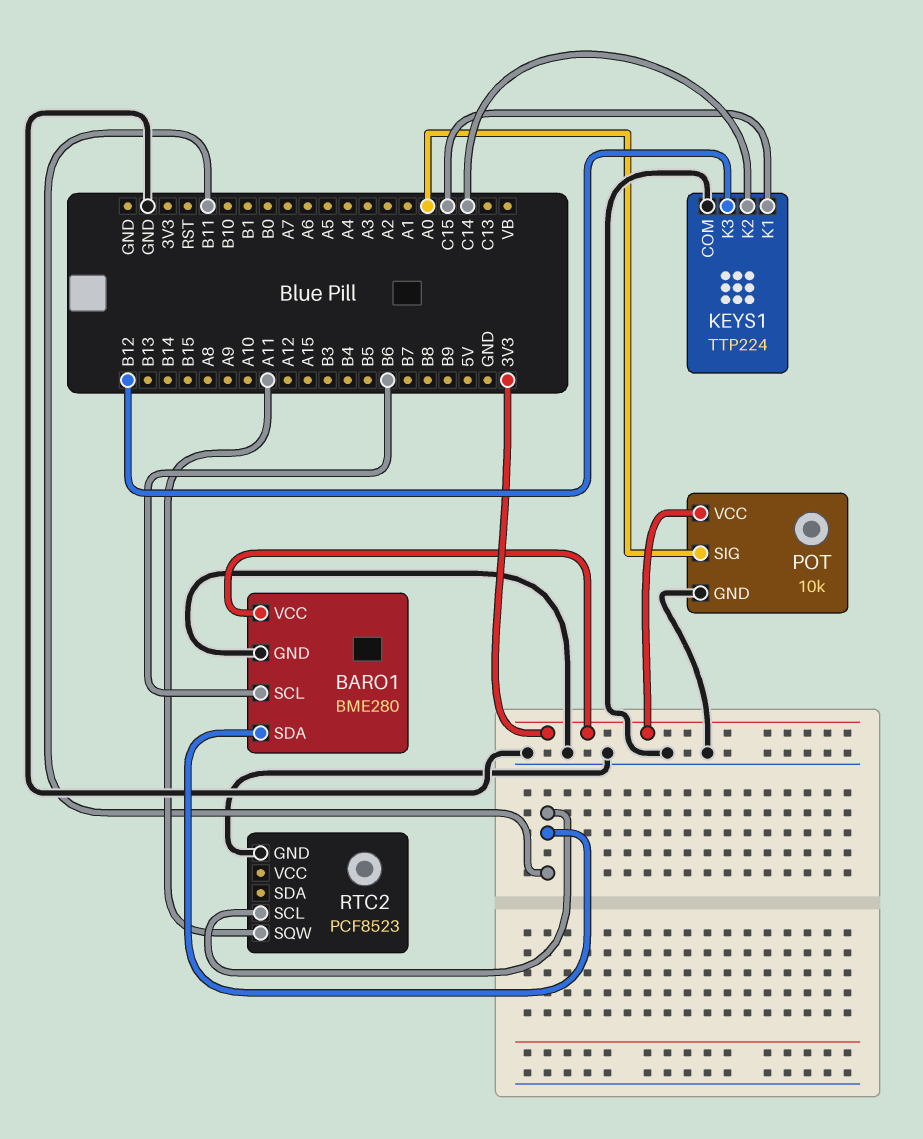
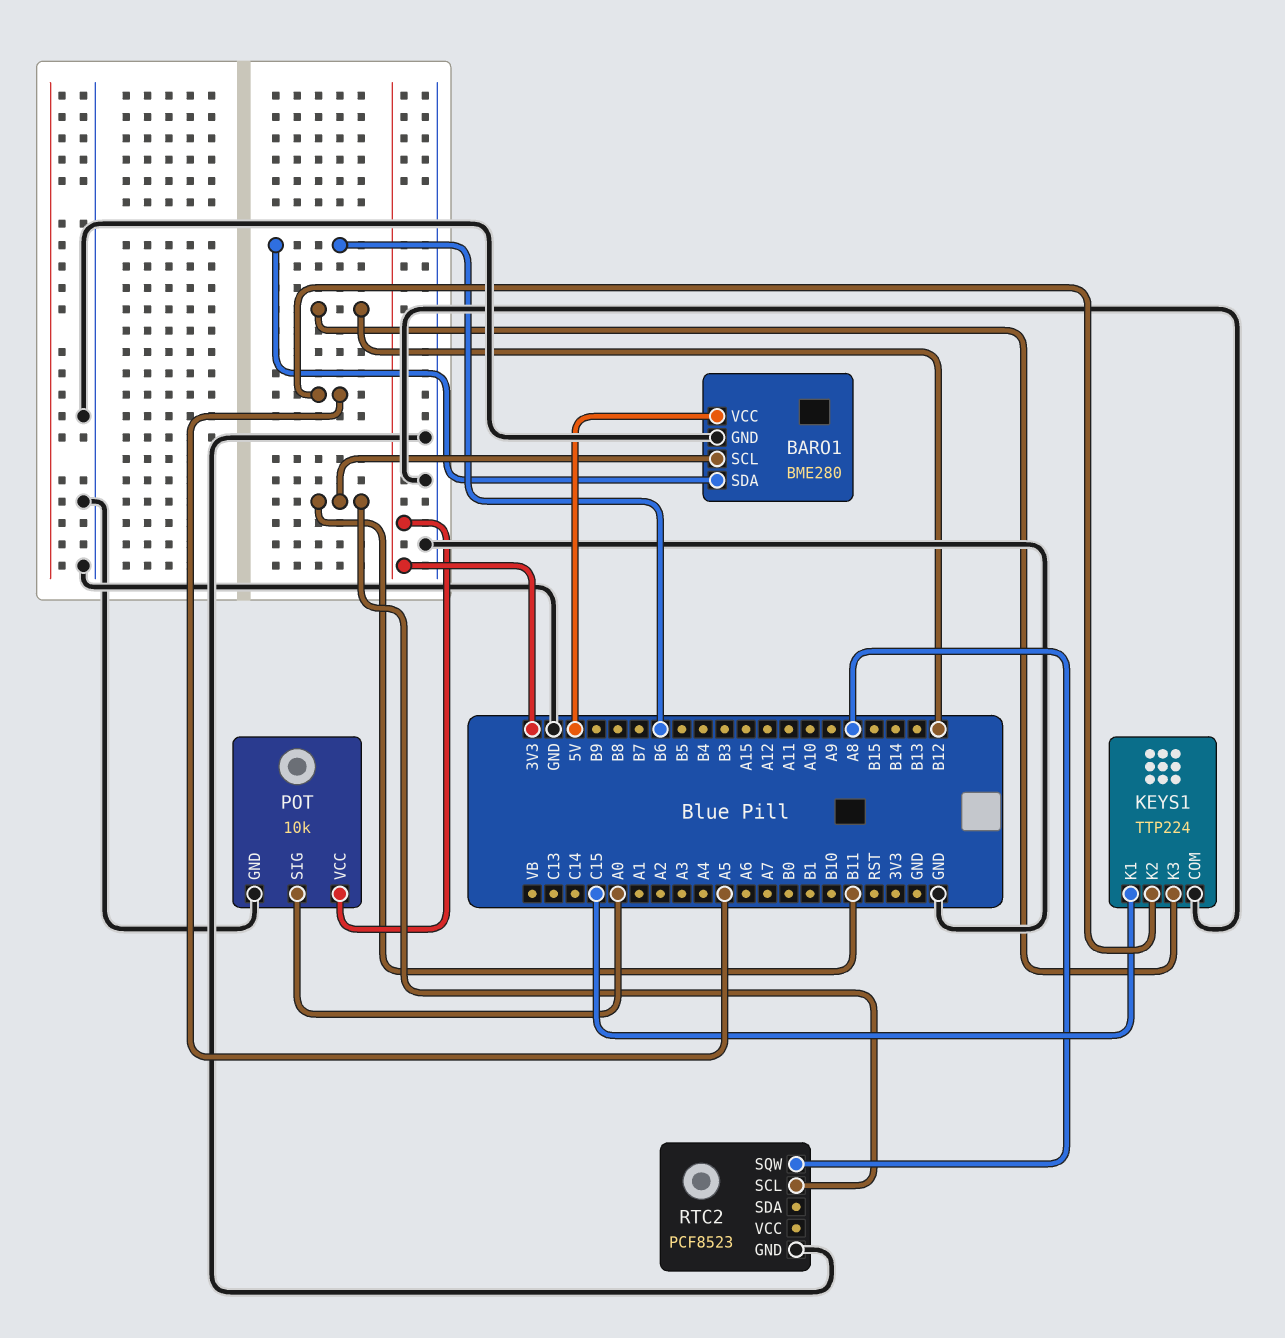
BARO1 pin SCL: B6 -> B11
BARO1 pin SDA: B11 -> B6
BARO1 pin VCC: 3V3 -> 5V
KEYS1 pin K2: C14 -> A5
RTC2 pin SQW: A11 -> A8

